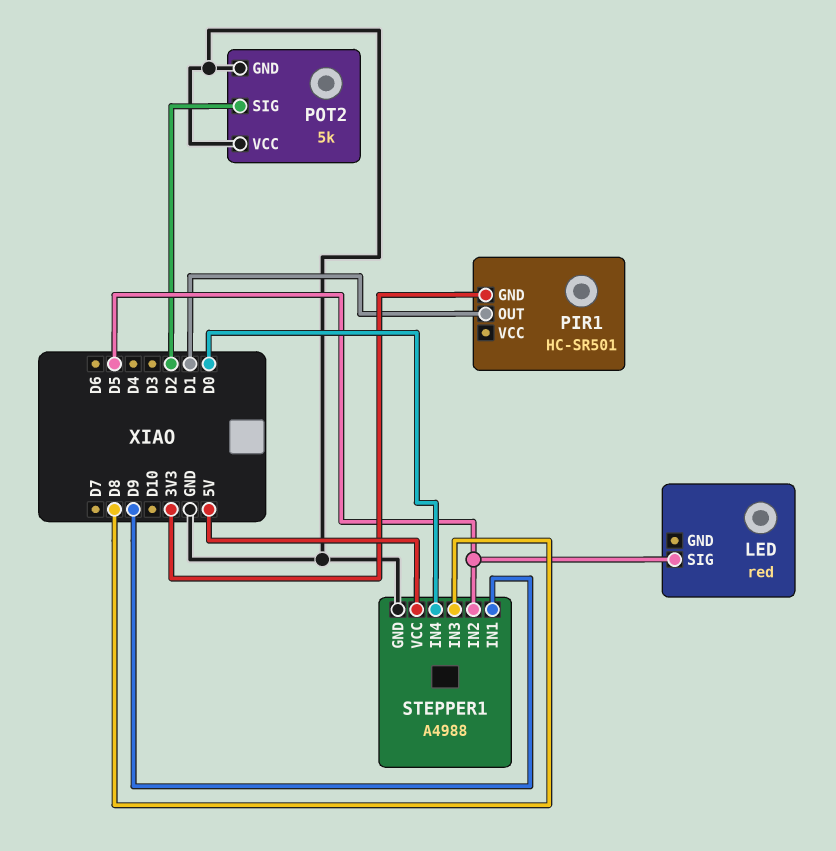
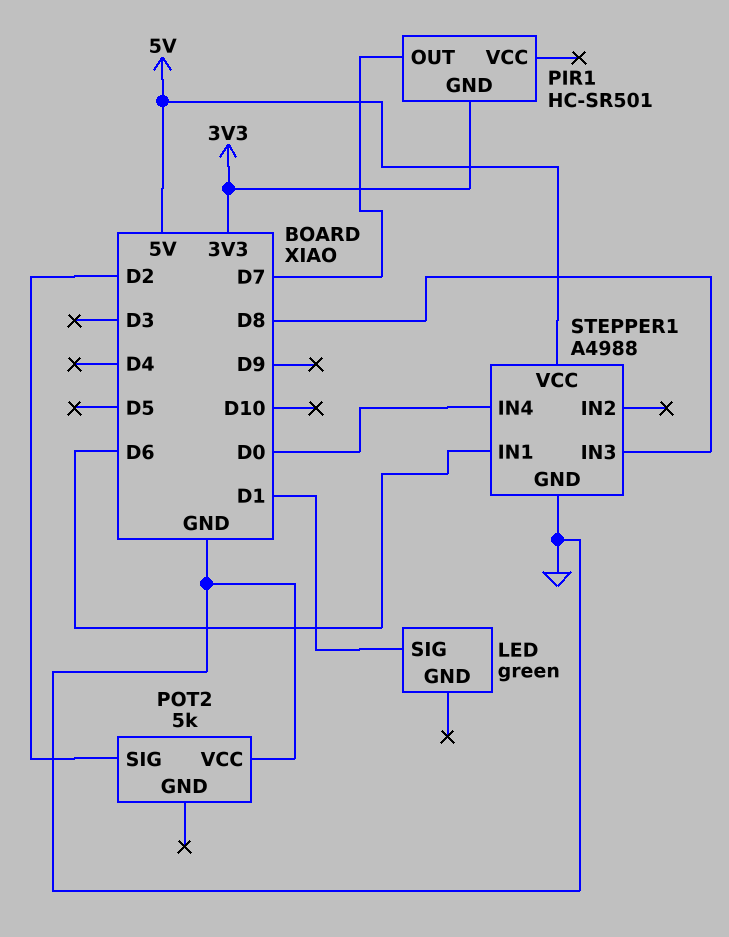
LED: red -> green
LED pin SIG: D5 -> D1
PIR1 pin OUT: D1 -> D7
POT2 pin GND: GND -> none
STEPPER1 pin IN1: D9 -> D6
STEPPER1 pin IN2: D5 -> none

